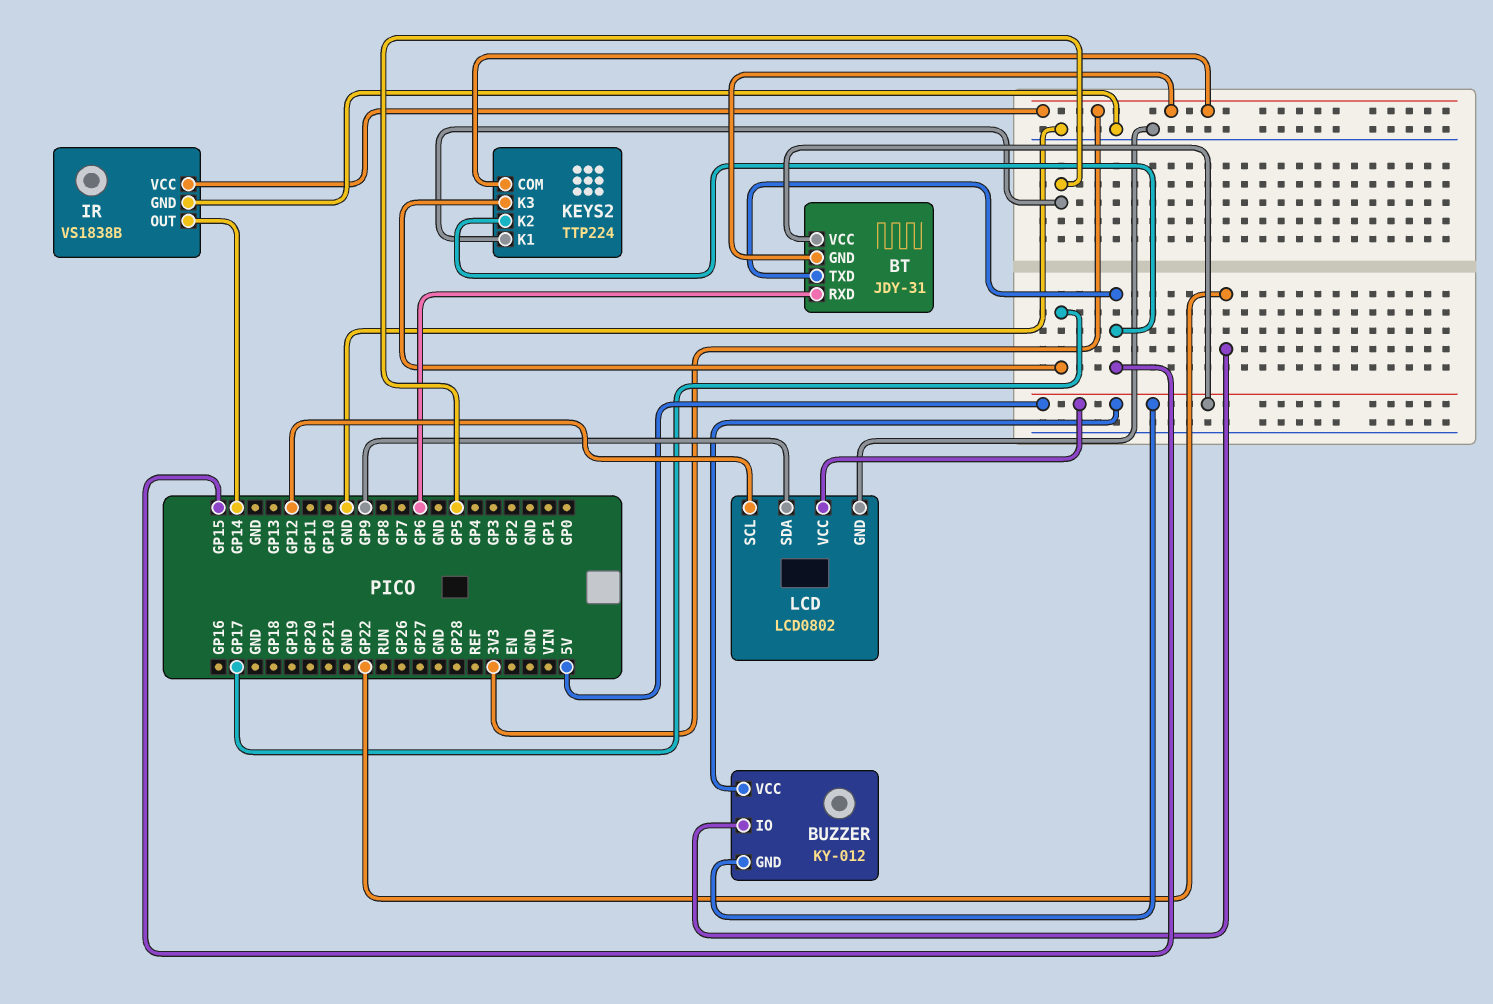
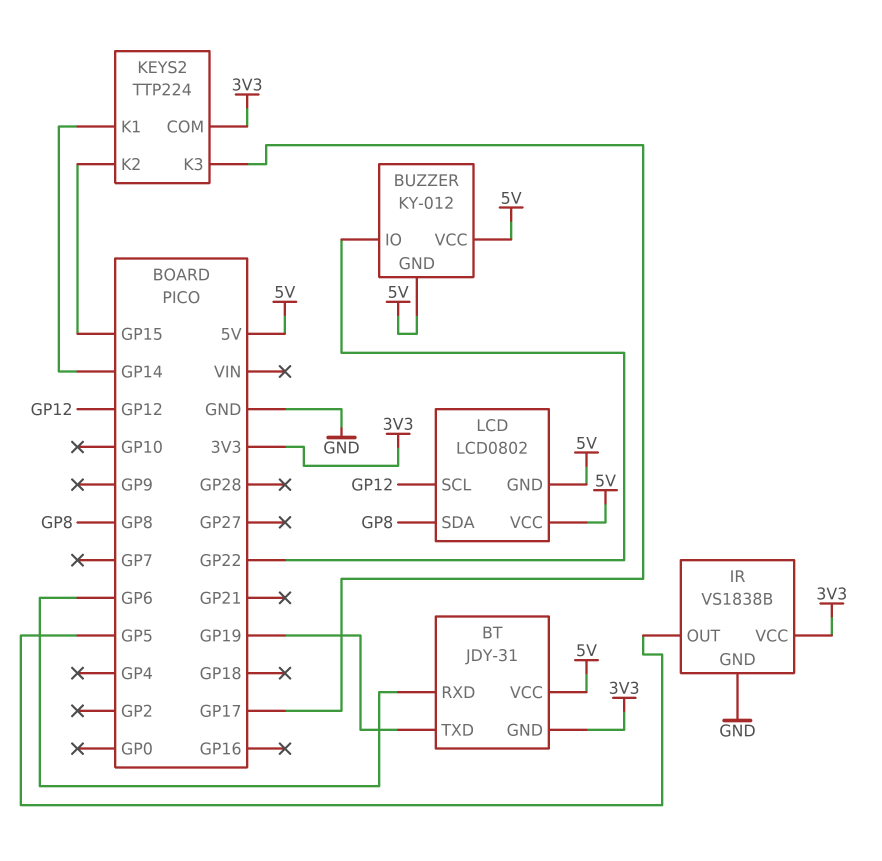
BT pin TXD: GP15 -> GP19
IR pin OUT: GP14 -> GP5
KEYS2 pin K1: GP5 -> GP14
LCD pin GND: GND -> 5V
LCD pin SDA: GP9 -> GP8

